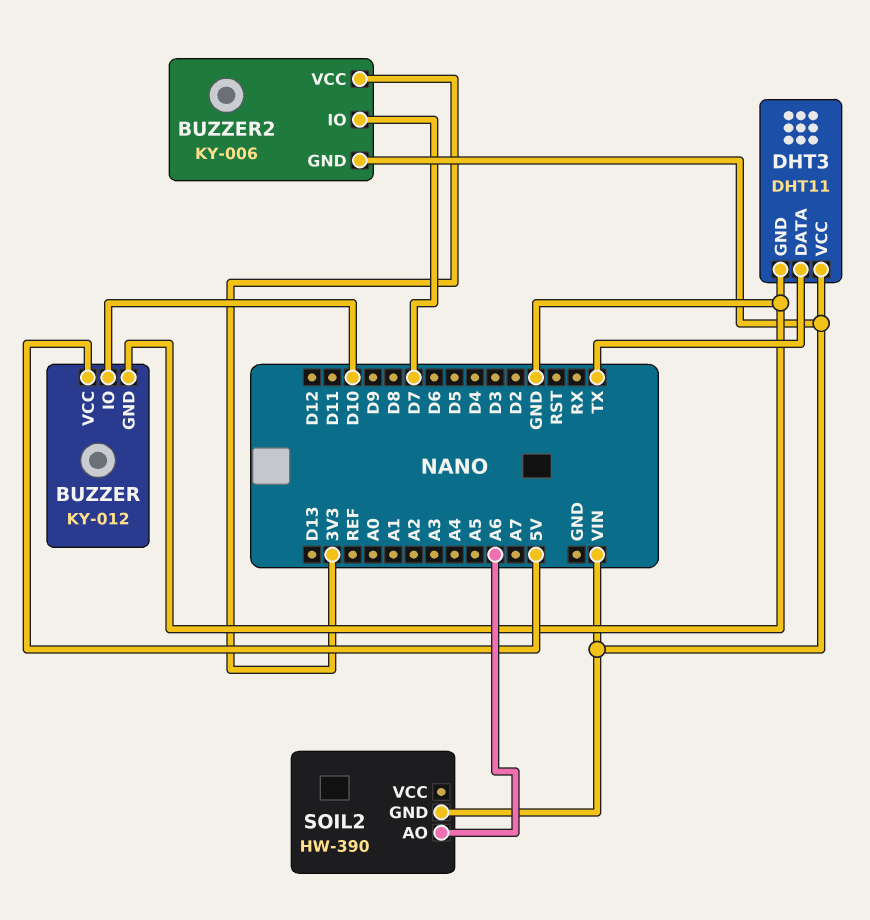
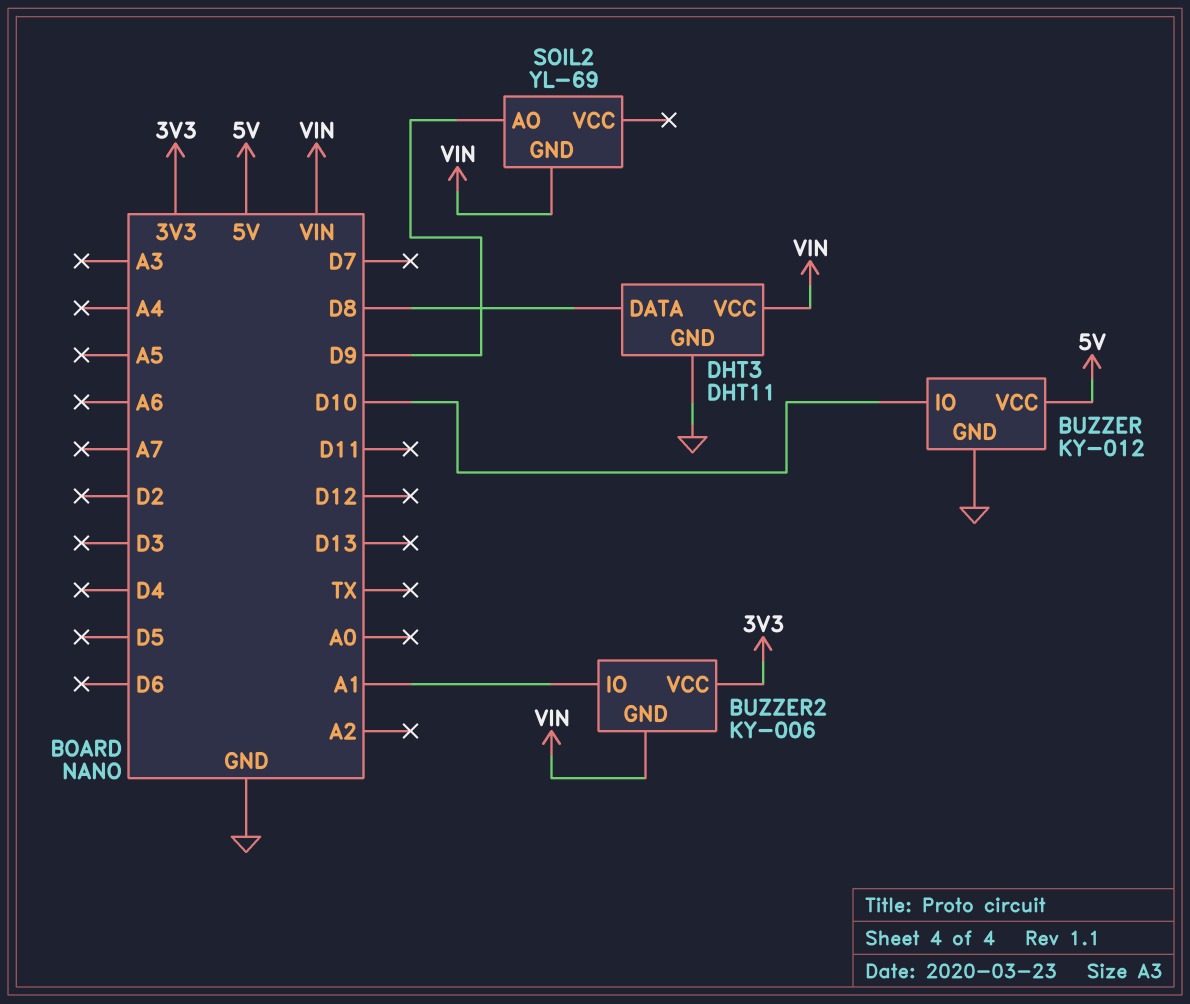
BUZZER2 pin IO: D7 -> A1
DHT3 pin DATA: TX -> D8
SOIL2: HW-390 -> YL-69
SOIL2 pin AO: A6 -> D9

